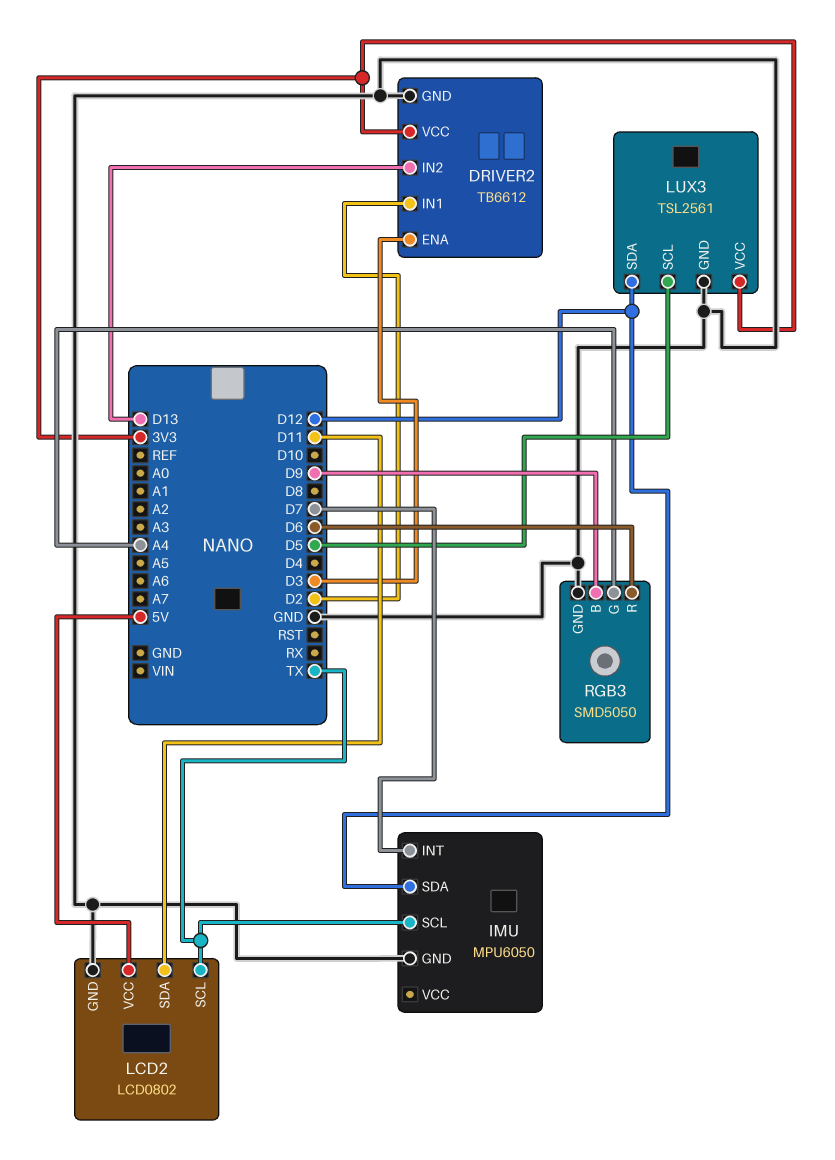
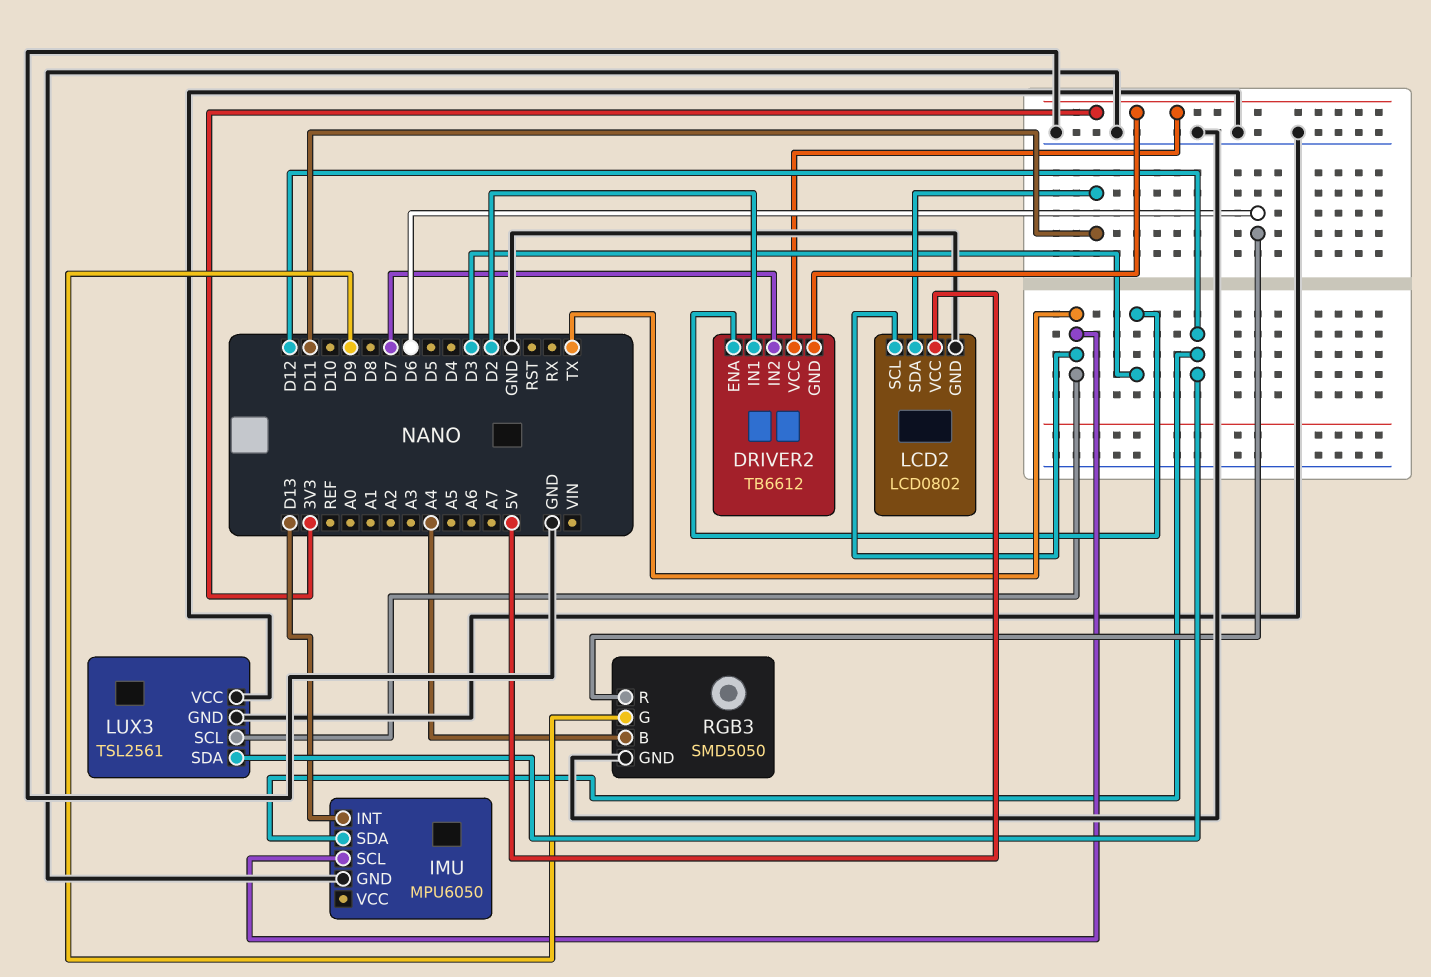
DRIVER2 pin GND: GND -> 3V3
DRIVER2 pin IN2: D13 -> D7
IMU pin INT: D7 -> D13
LUX3 pin SCL: D5 -> TX
LUX3 pin VCC: 3V3 -> GND
RGB3 pin B: D9 -> A4
RGB3 pin G: A4 -> D9

